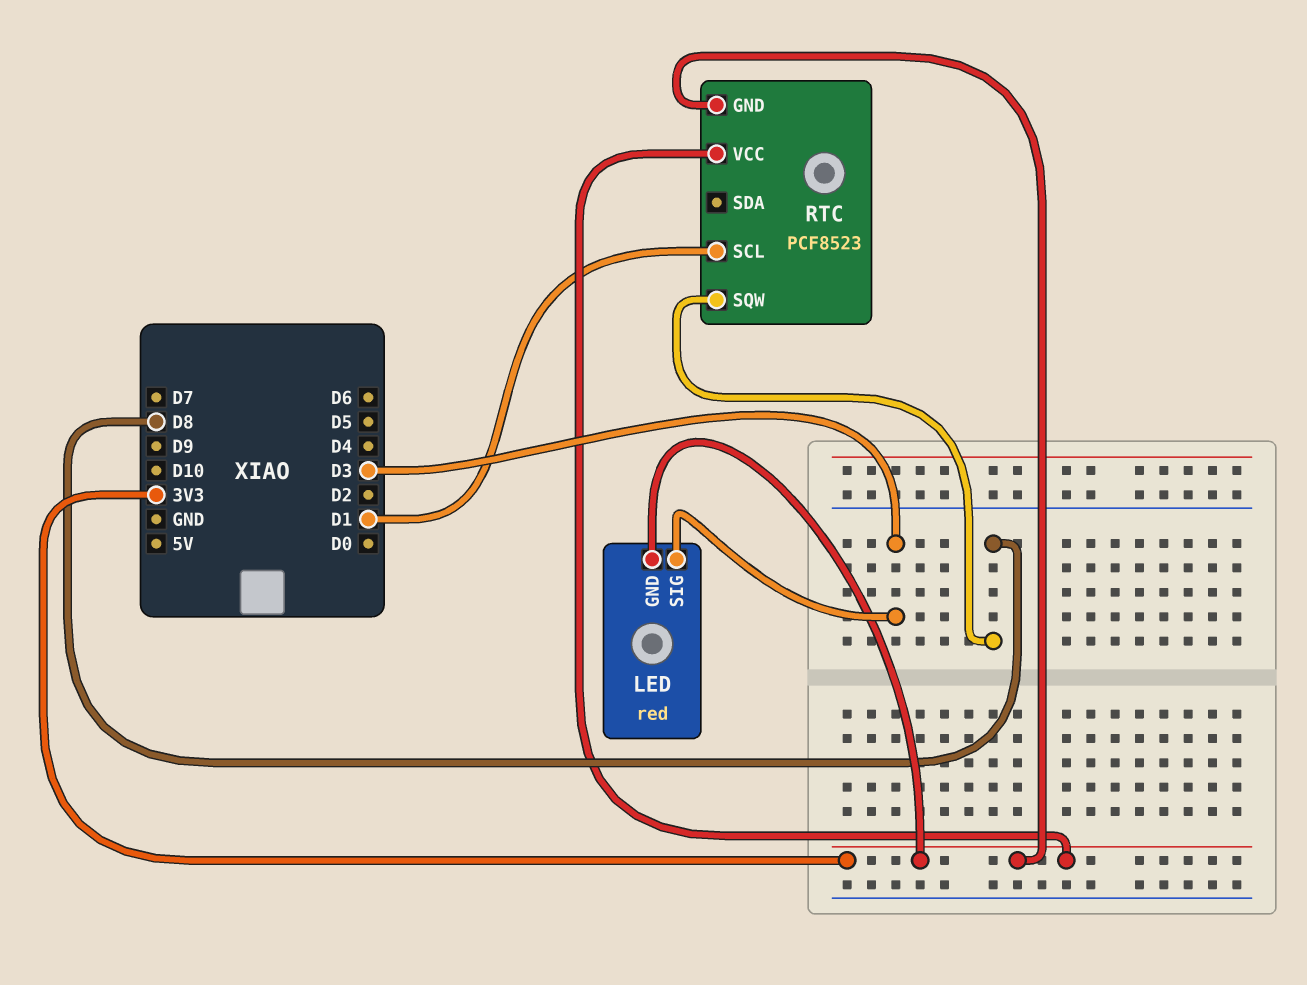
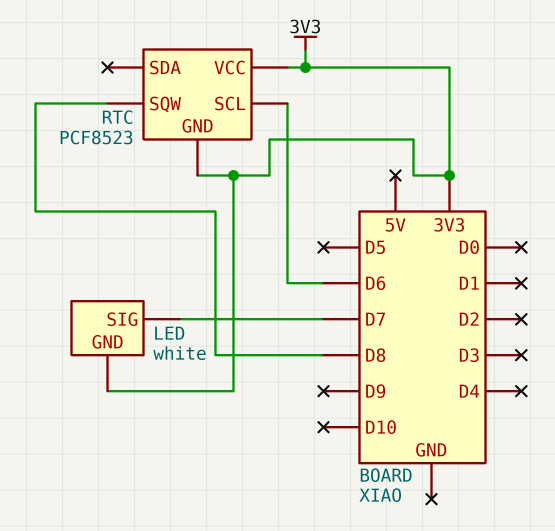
LED: red -> white
LED pin SIG: D3 -> D7
RTC pin SCL: D1 -> D6

